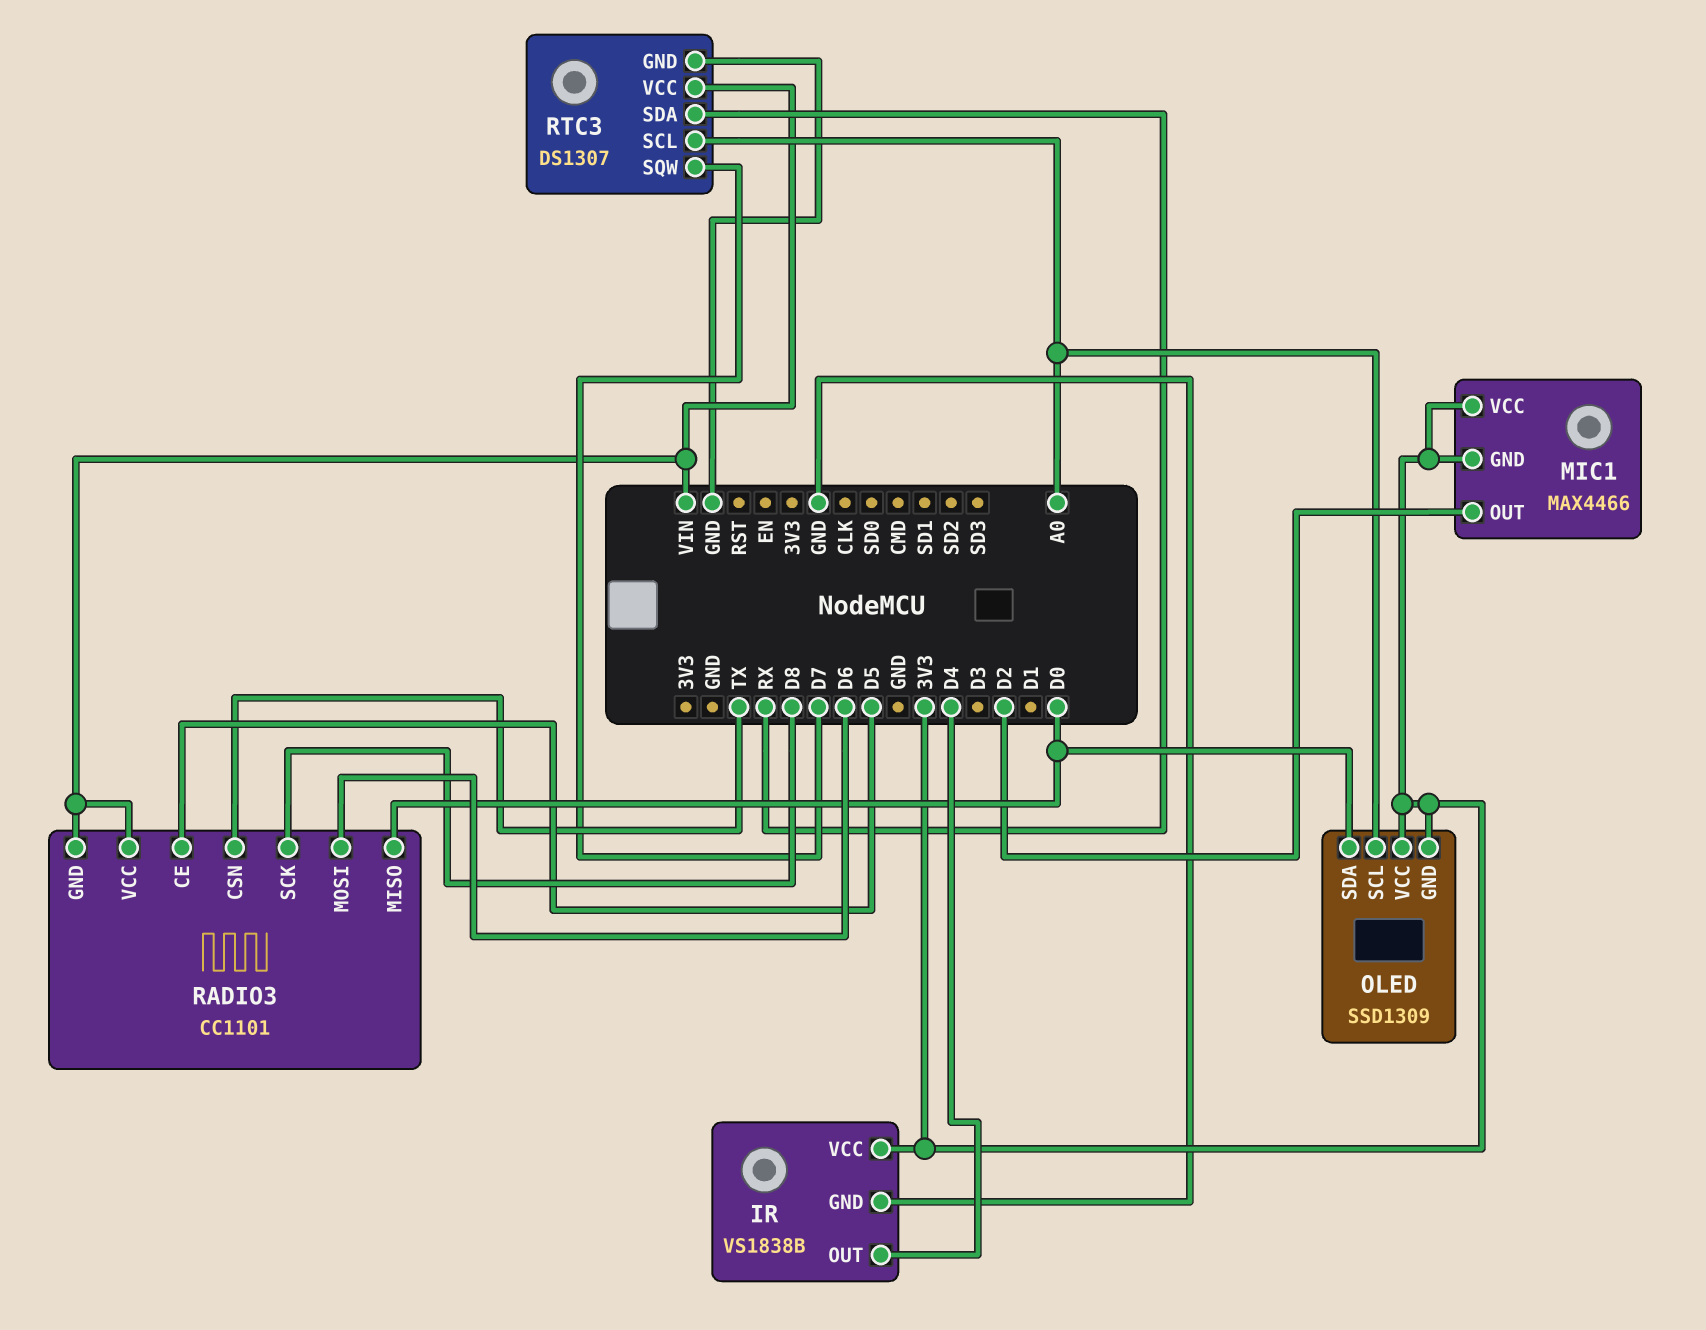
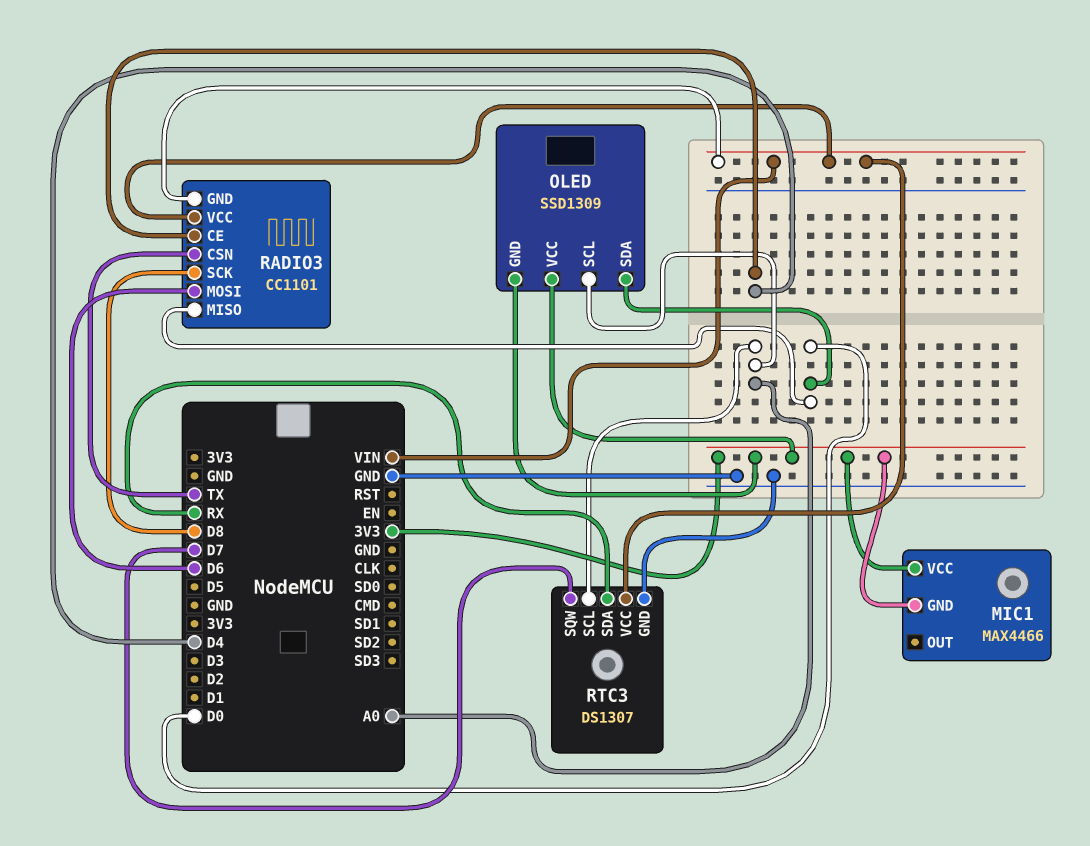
IR: VS1838B -> none
IR pin GND: GND -> none
IR pin OUT: D4 -> none
IR pin VCC: 3V3 -> none
MIC1 pin OUT: D2 -> none
RADIO3 pin CE: D5 -> D4

